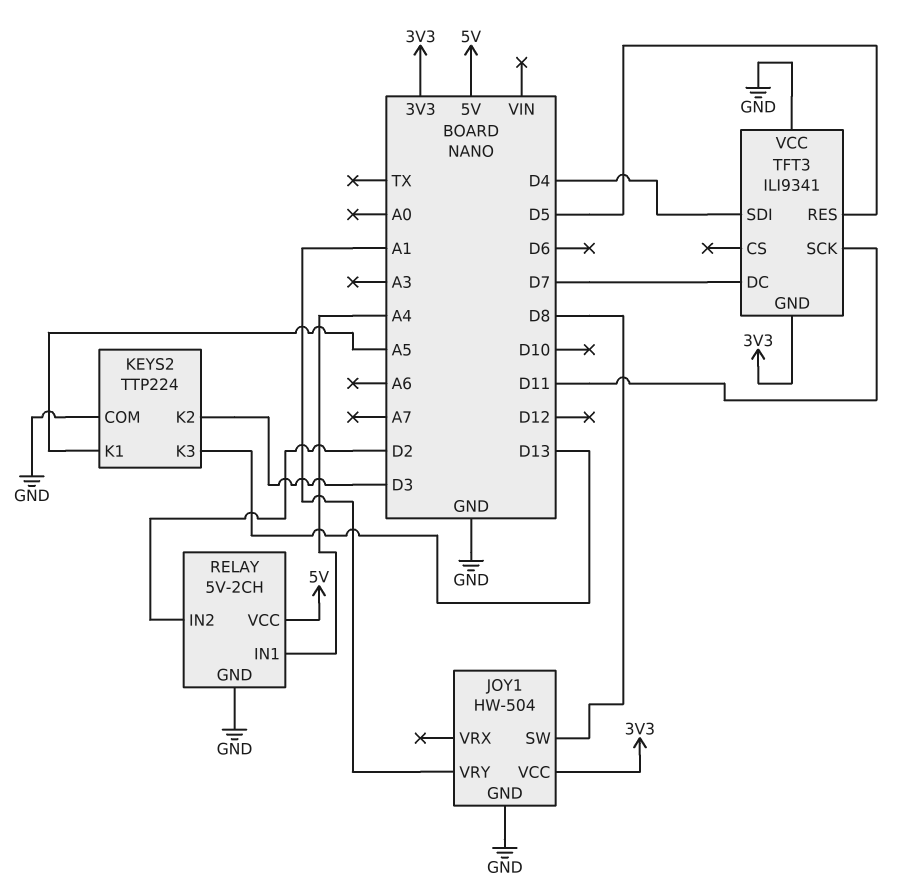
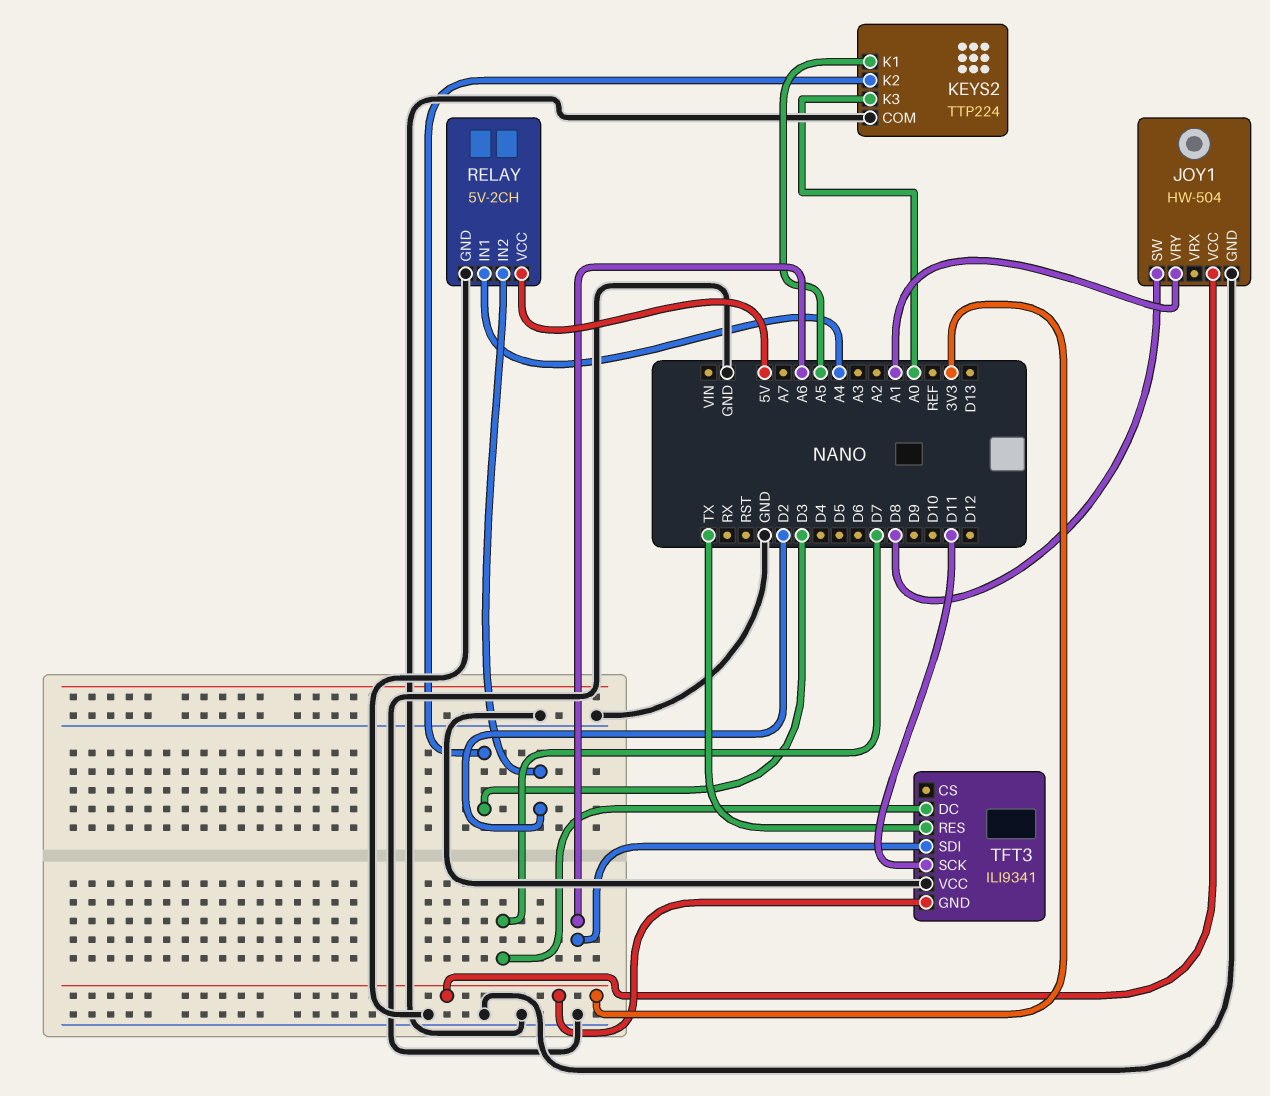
KEYS2 pin K3: D13 -> A0
TFT3 pin RES: D5 -> TX
TFT3 pin SDI: D4 -> A6

